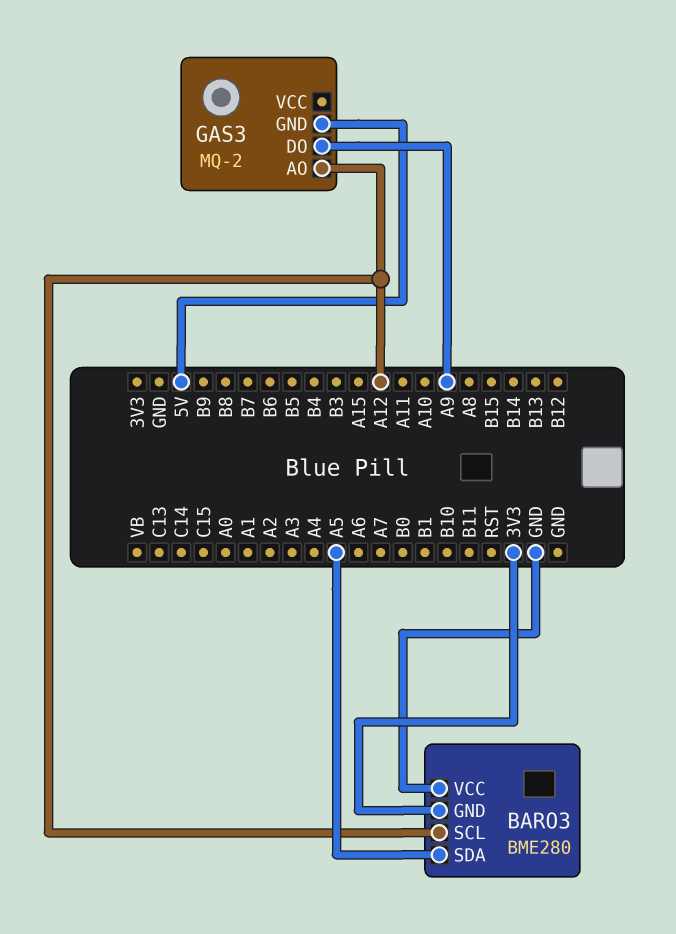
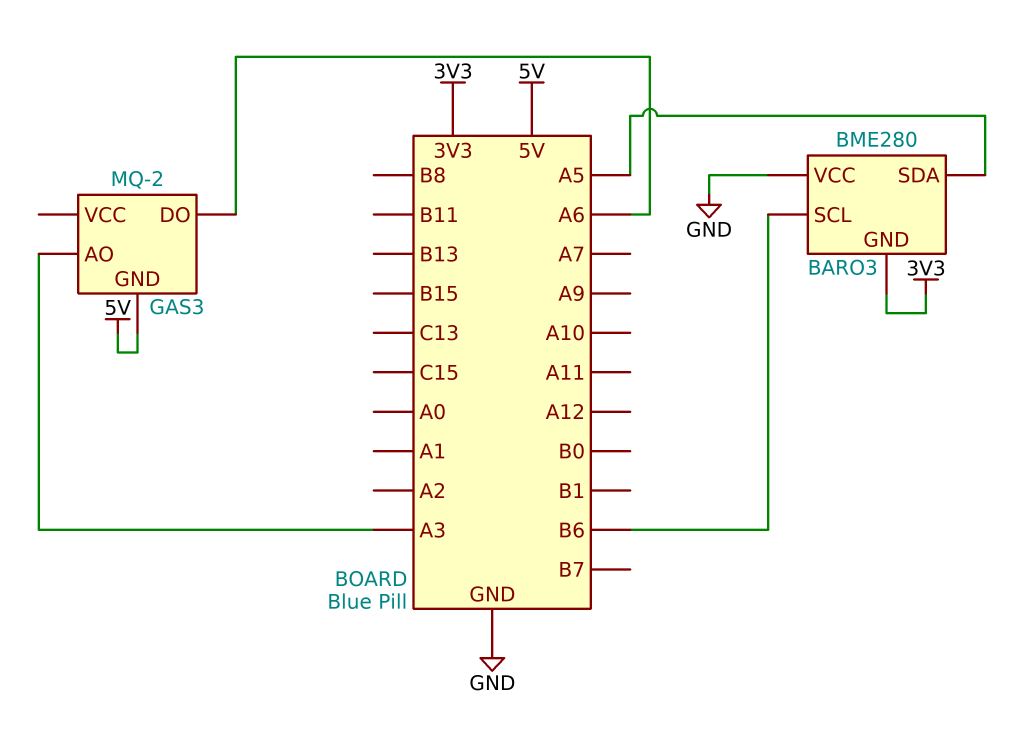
BARO3 pin SCL: A12 -> B6
GAS3 pin AO: A12 -> A3
GAS3 pin DO: A9 -> A6

